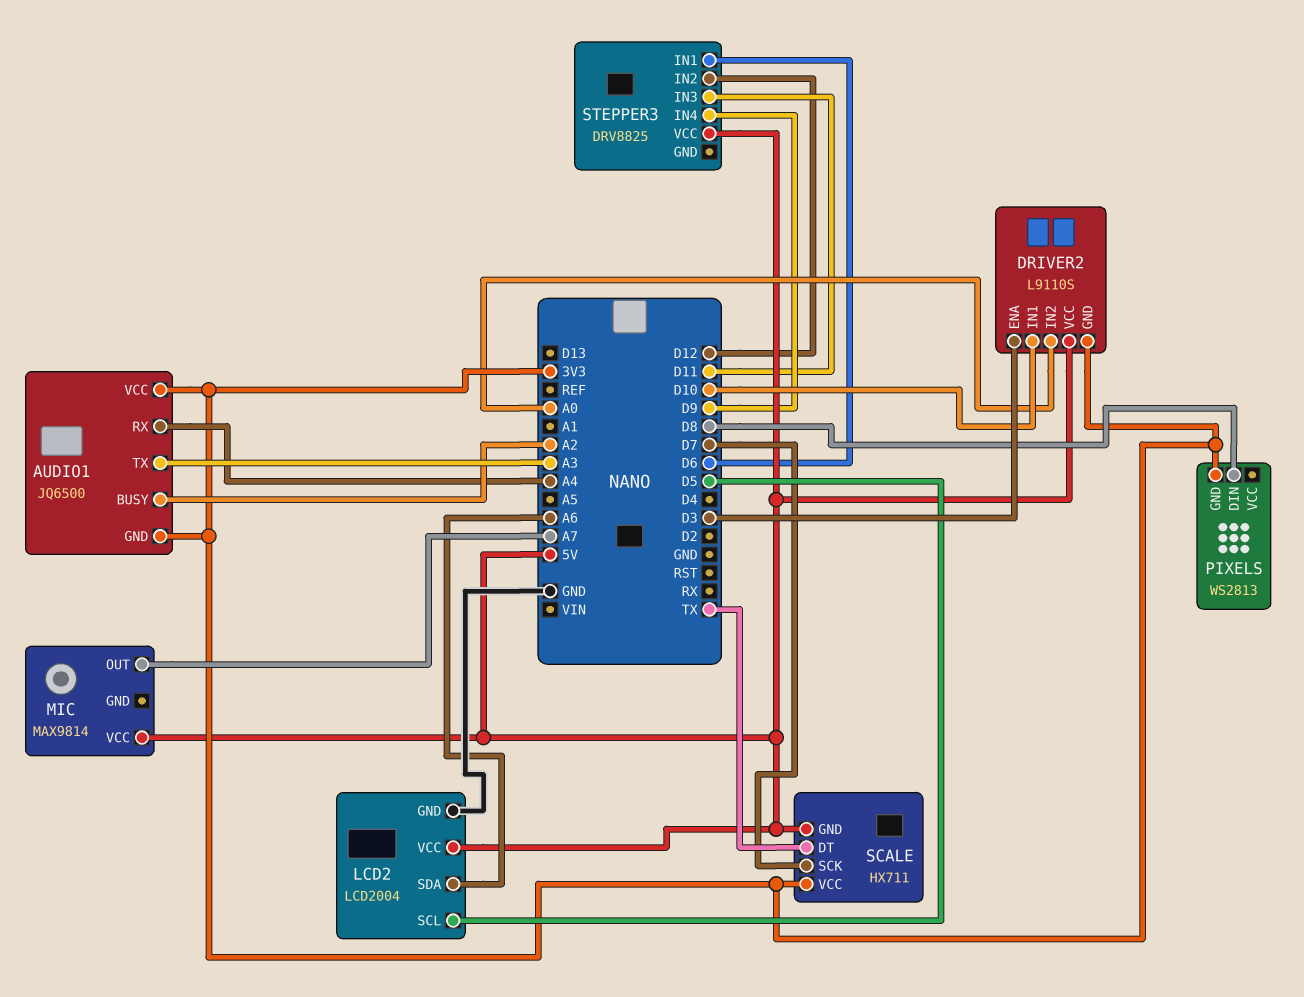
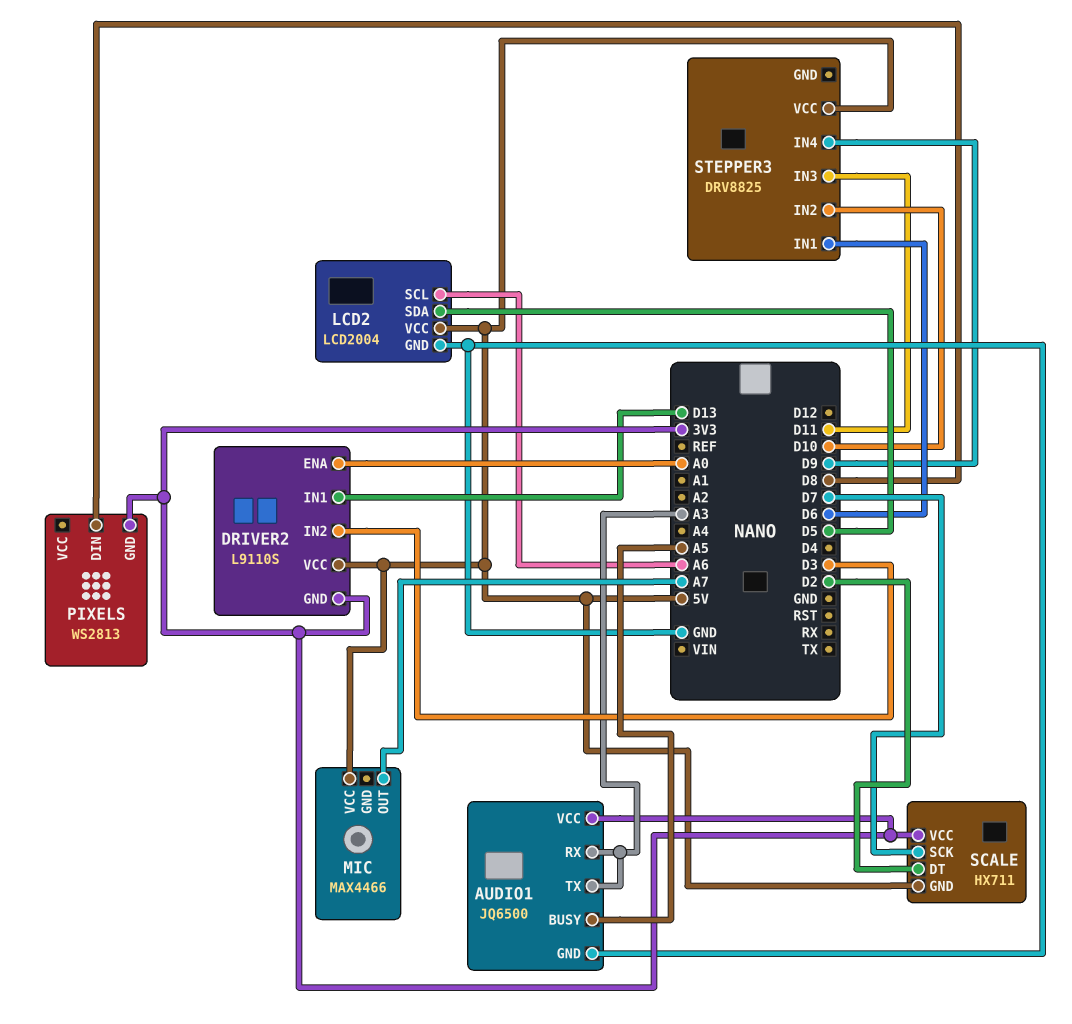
AUDIO1 pin BUSY: A2 -> A5
AUDIO1 pin GND: 3V3 -> GND
AUDIO1 pin RX: A4 -> A3
DRIVER2 pin ENA: D3 -> A0
DRIVER2 pin IN1: D10 -> D13
DRIVER2 pin IN2: A0 -> D3
LCD2 pin SCL: D5 -> A6
LCD2 pin SDA: A6 -> D5
MIC: MAX9814 -> MAX4466
SCALE pin DT: TX -> D2
STEPPER3 pin IN2: D12 -> D10

